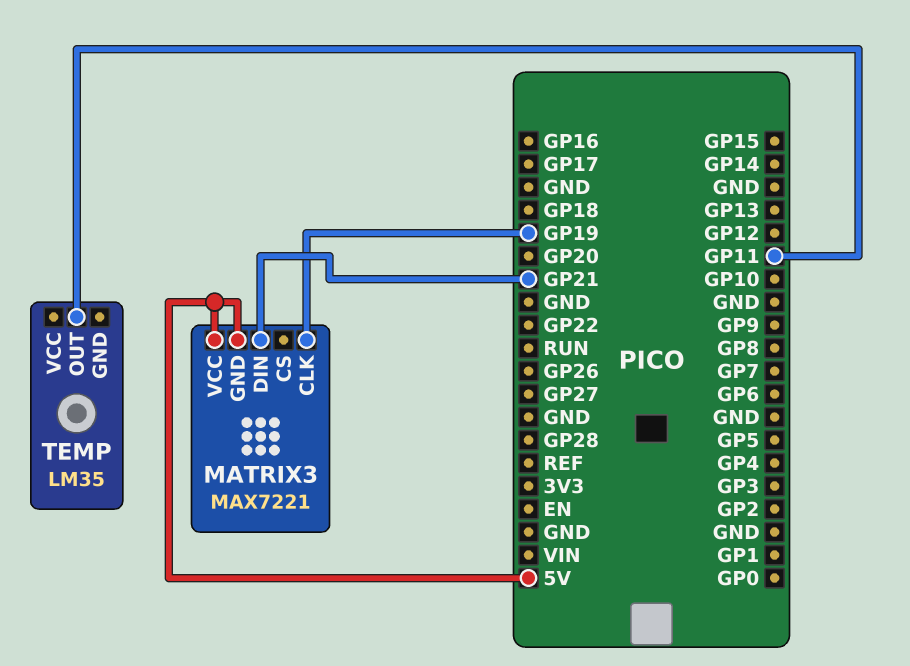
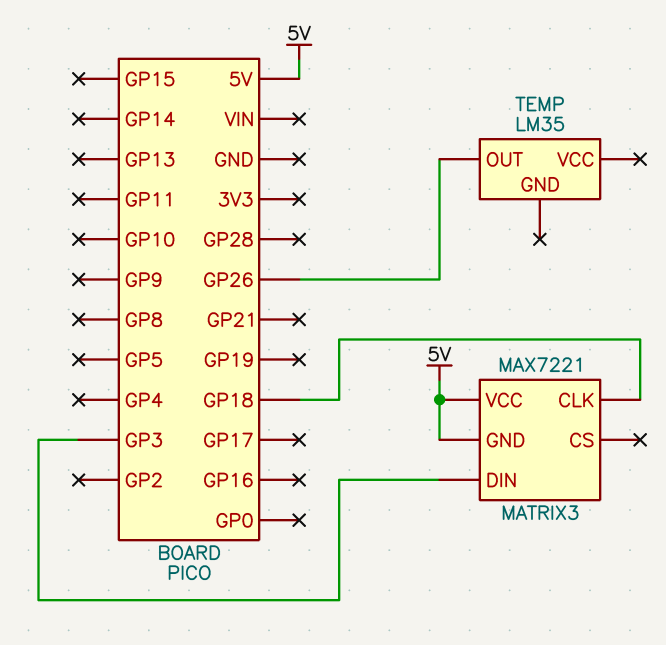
MATRIX3 pin CLK: GP19 -> GP18
MATRIX3 pin DIN: GP21 -> GP3
TEMP pin OUT: GP11 -> GP26

